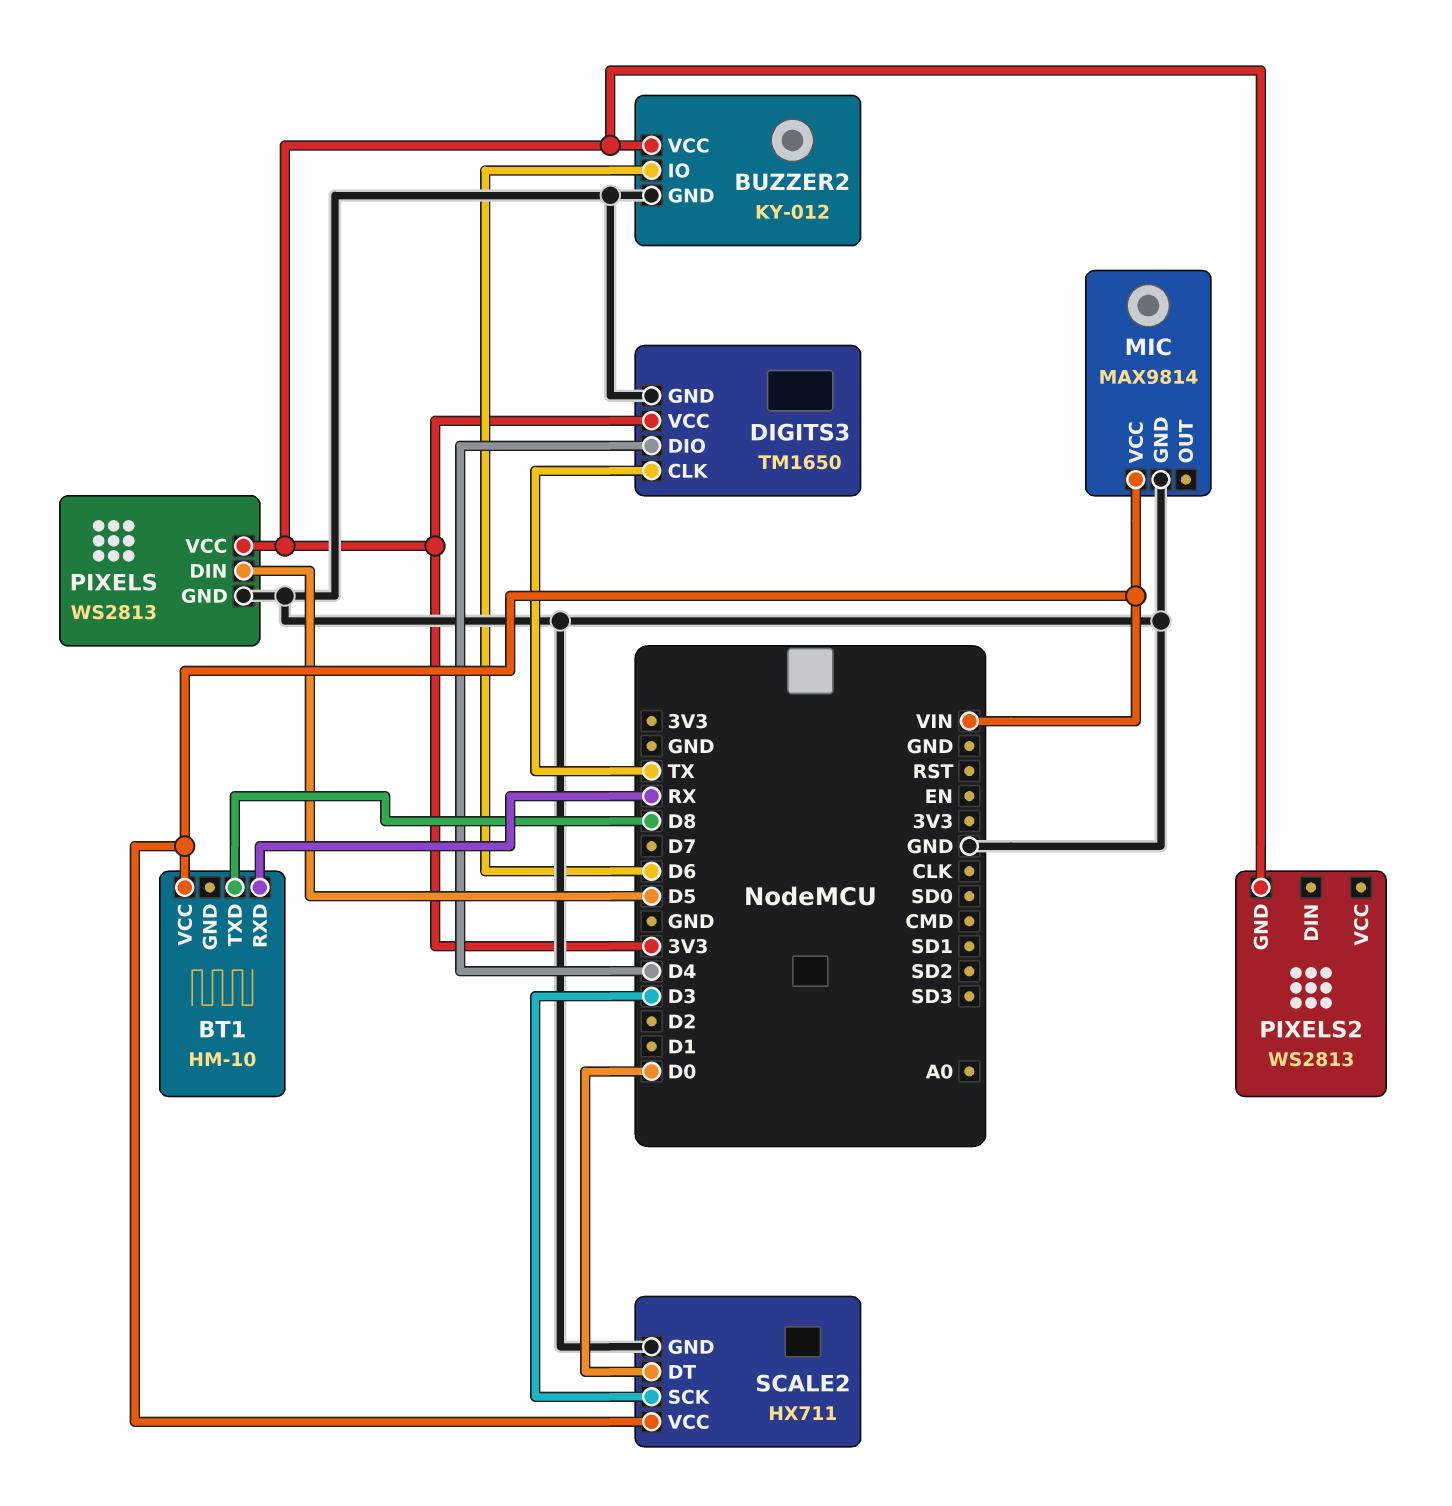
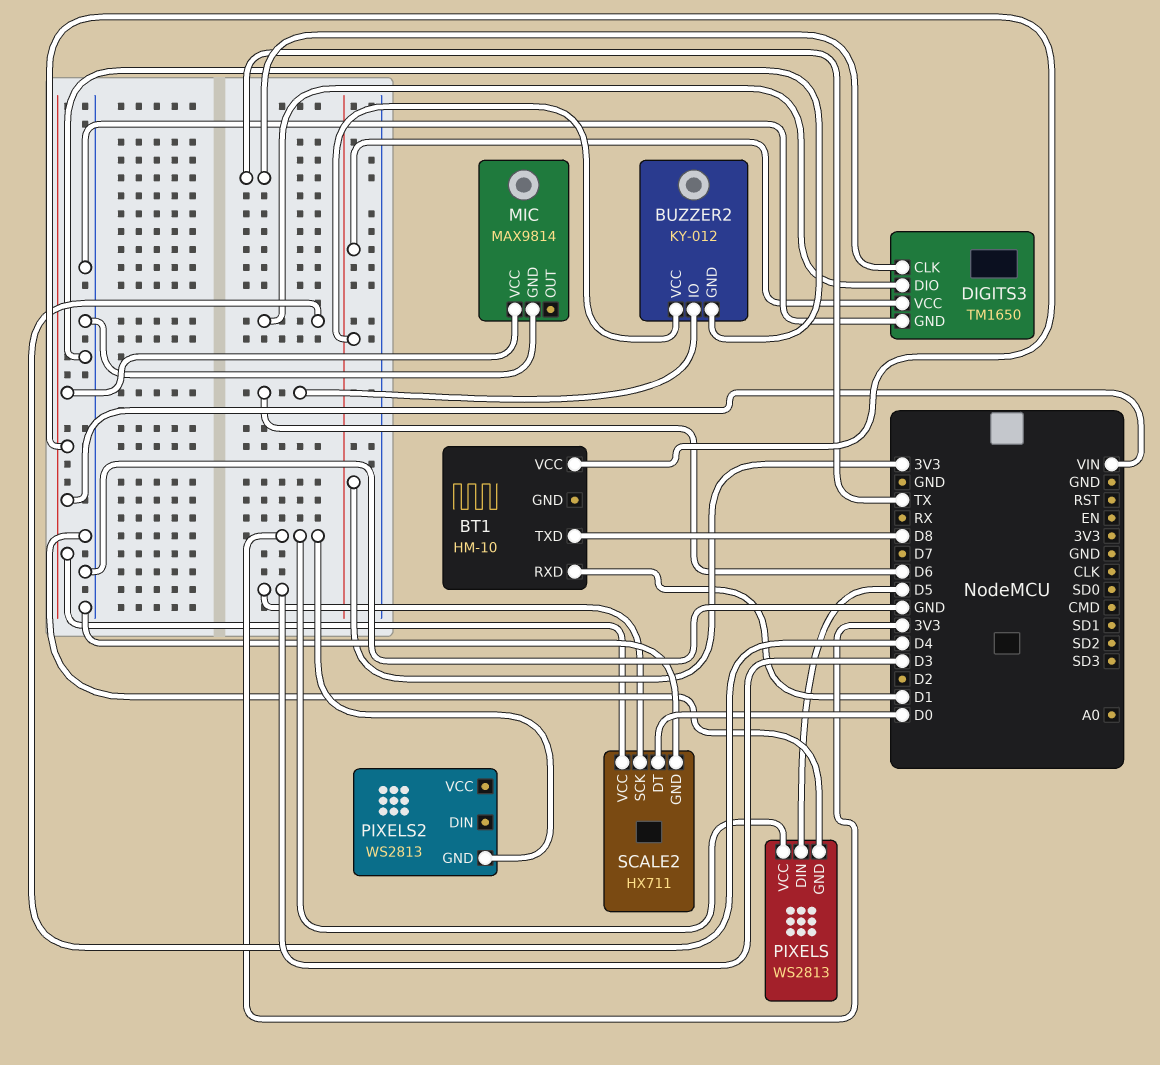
BT1 pin RXD: RX -> D1

